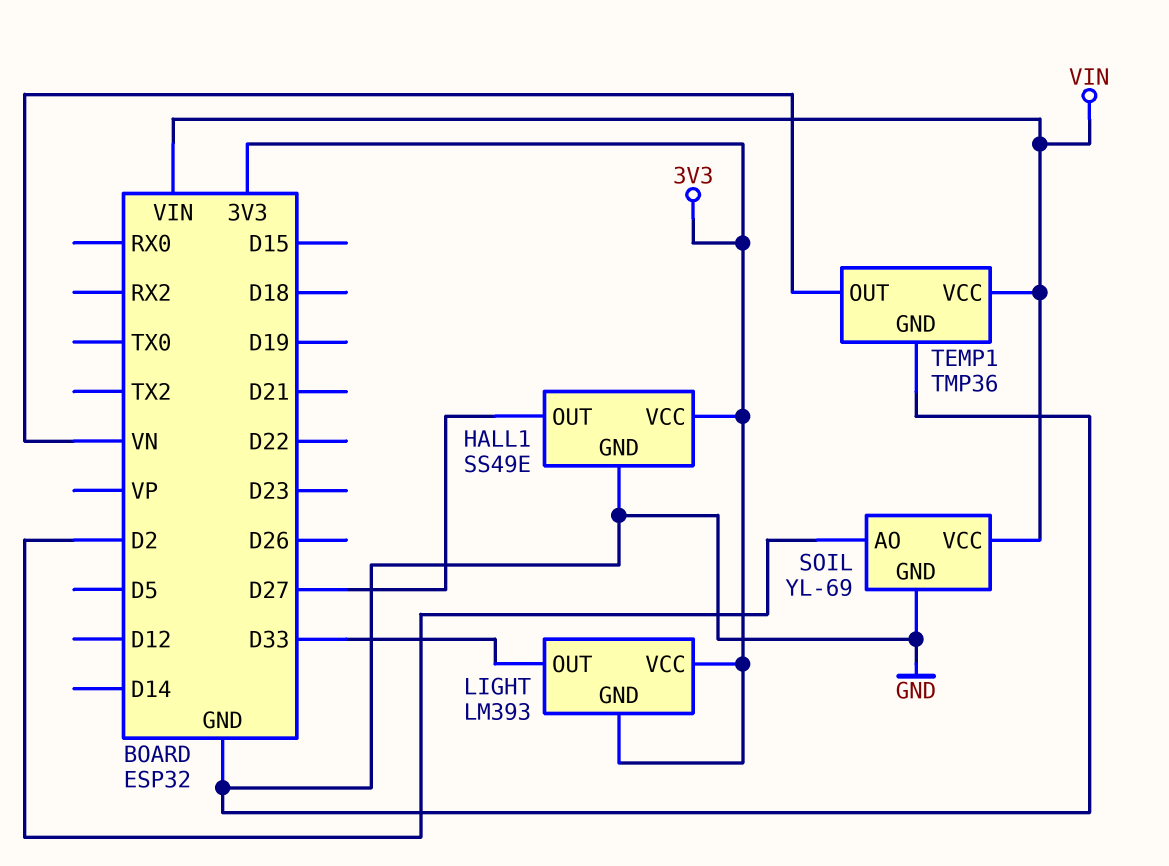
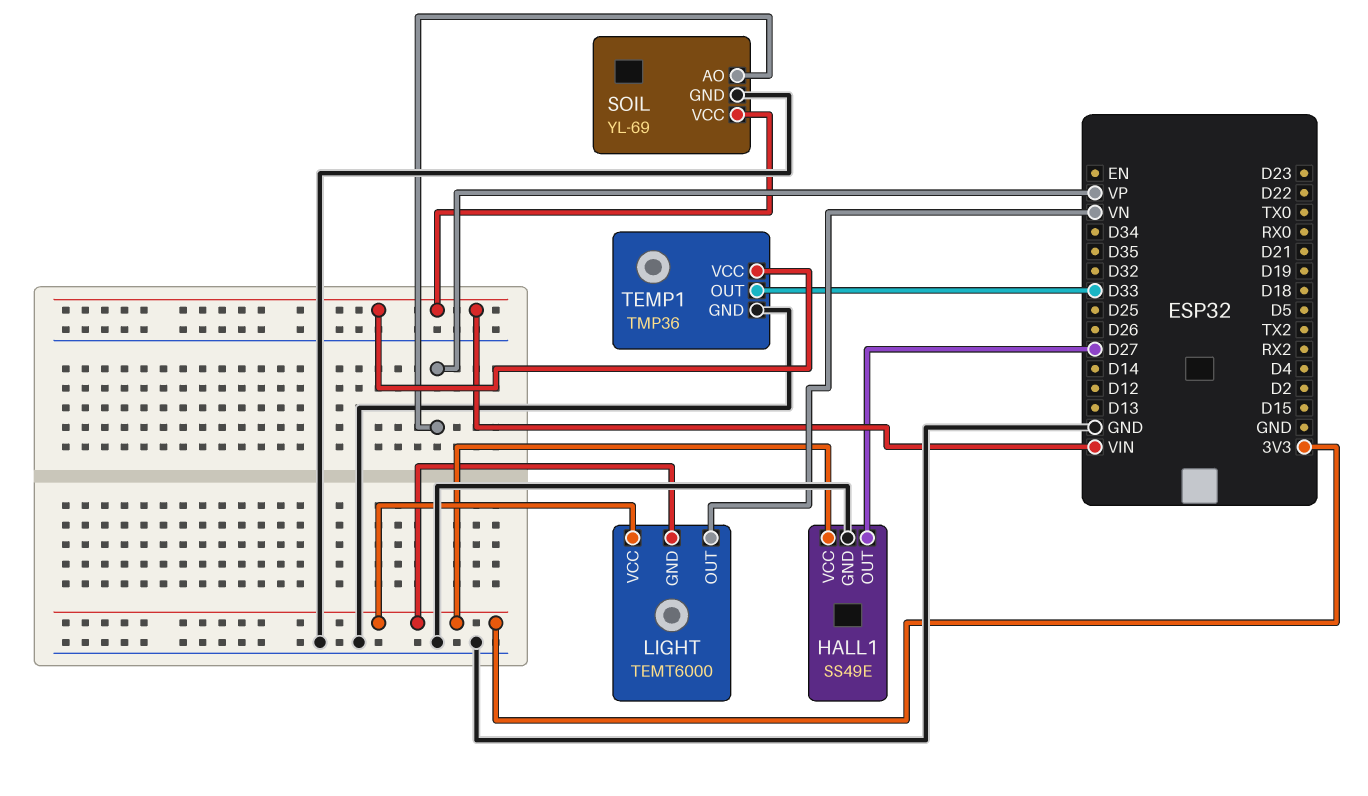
LIGHT: LM393 -> TEMT6000
LIGHT pin OUT: D33 -> VN
SOIL pin AO: D2 -> VP
TEMP1 pin OUT: VN -> D33

